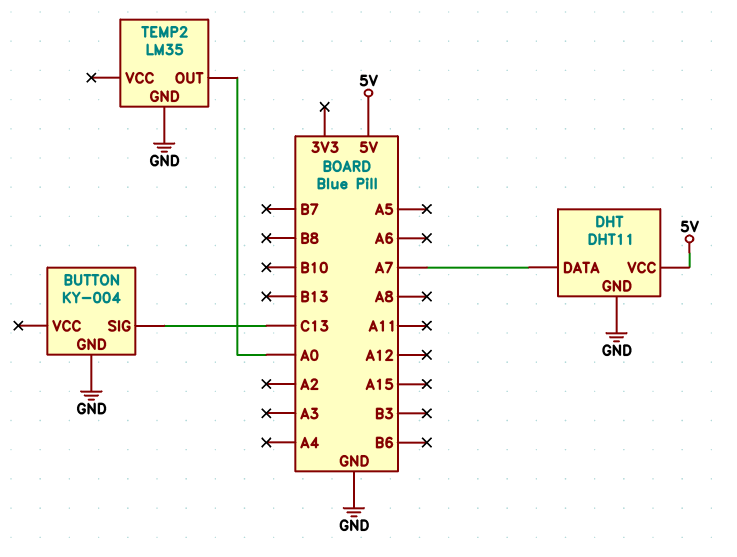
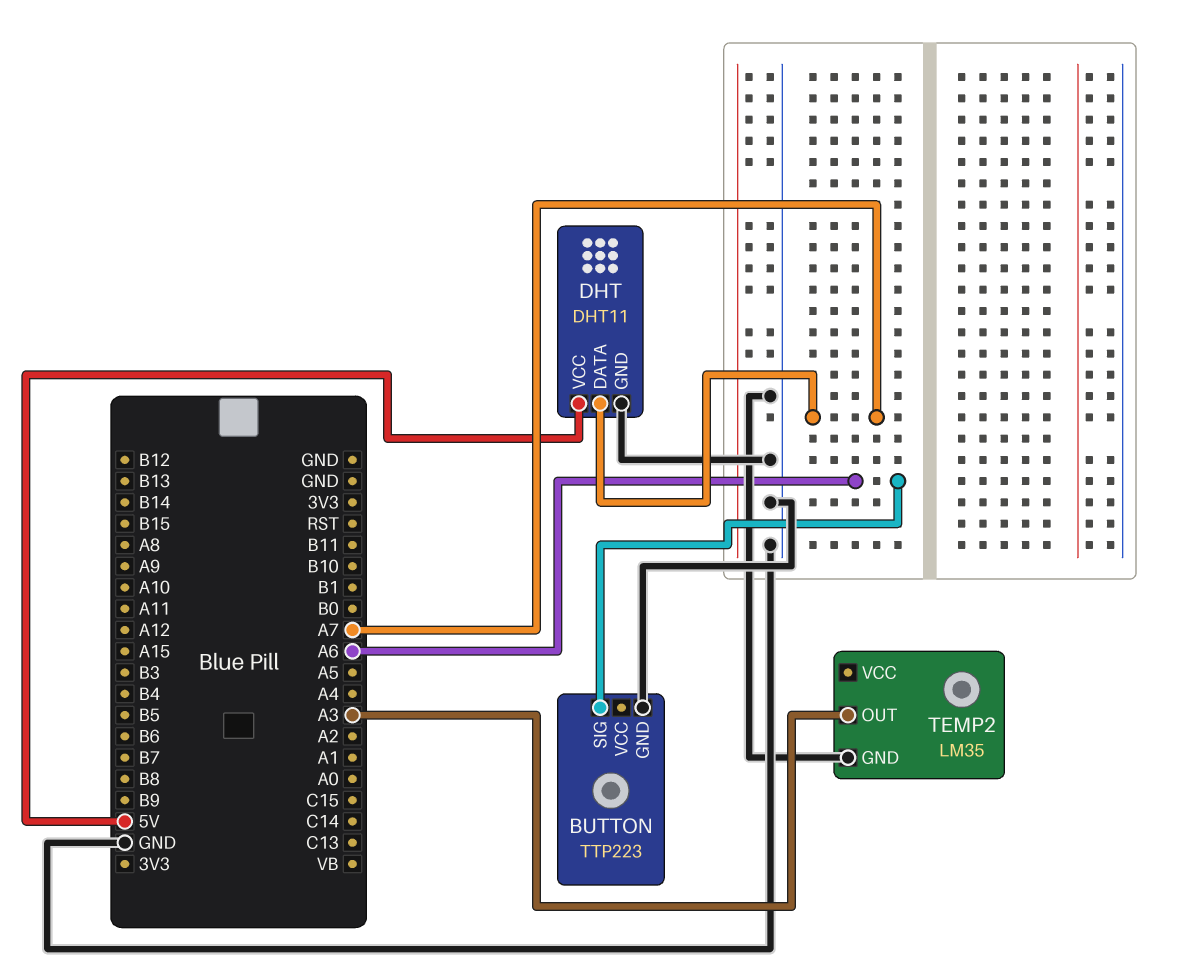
BUTTON: KY-004 -> TTP223
BUTTON pin SIG: C13 -> A6
TEMP2 pin OUT: A0 -> A3

